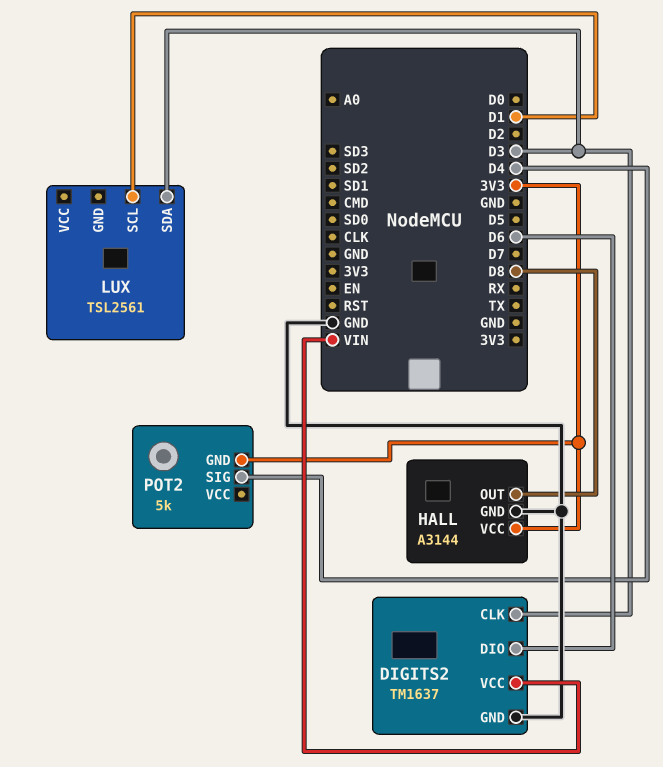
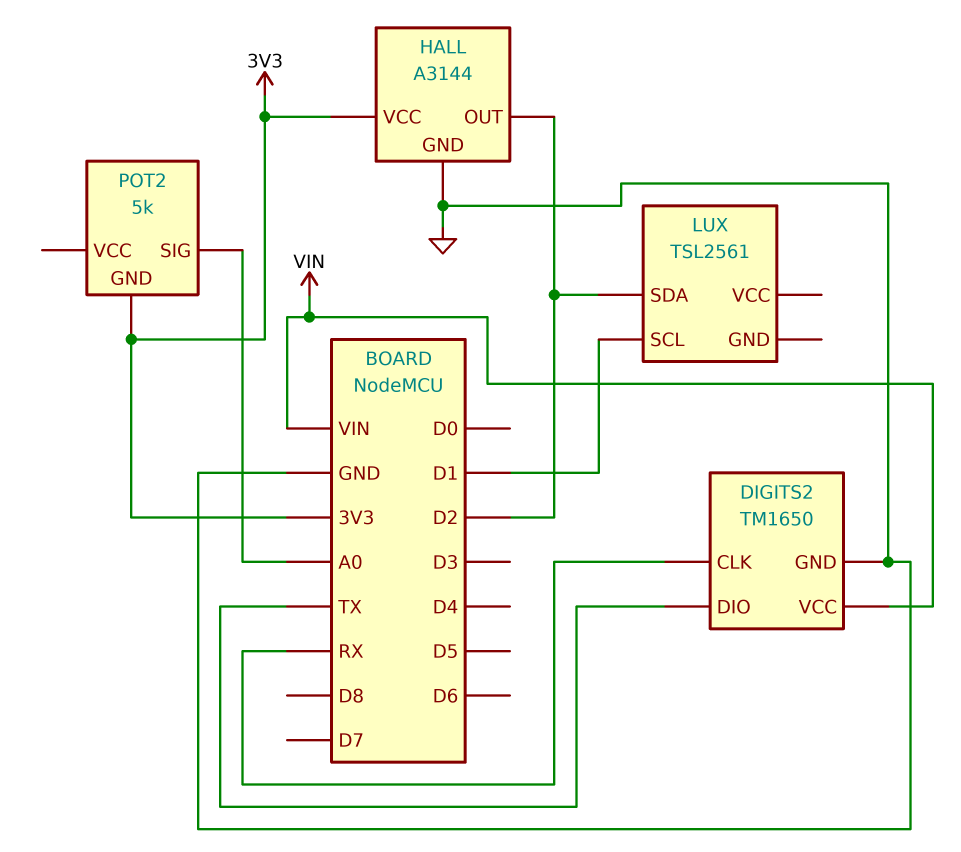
DIGITS2: TM1637 -> TM1650
DIGITS2 pin CLK: D3 -> RX
DIGITS2 pin DIO: D6 -> TX
HALL pin OUT: D8 -> D2
LUX pin SDA: D3 -> D2
POT2 pin SIG: D4 -> A0

